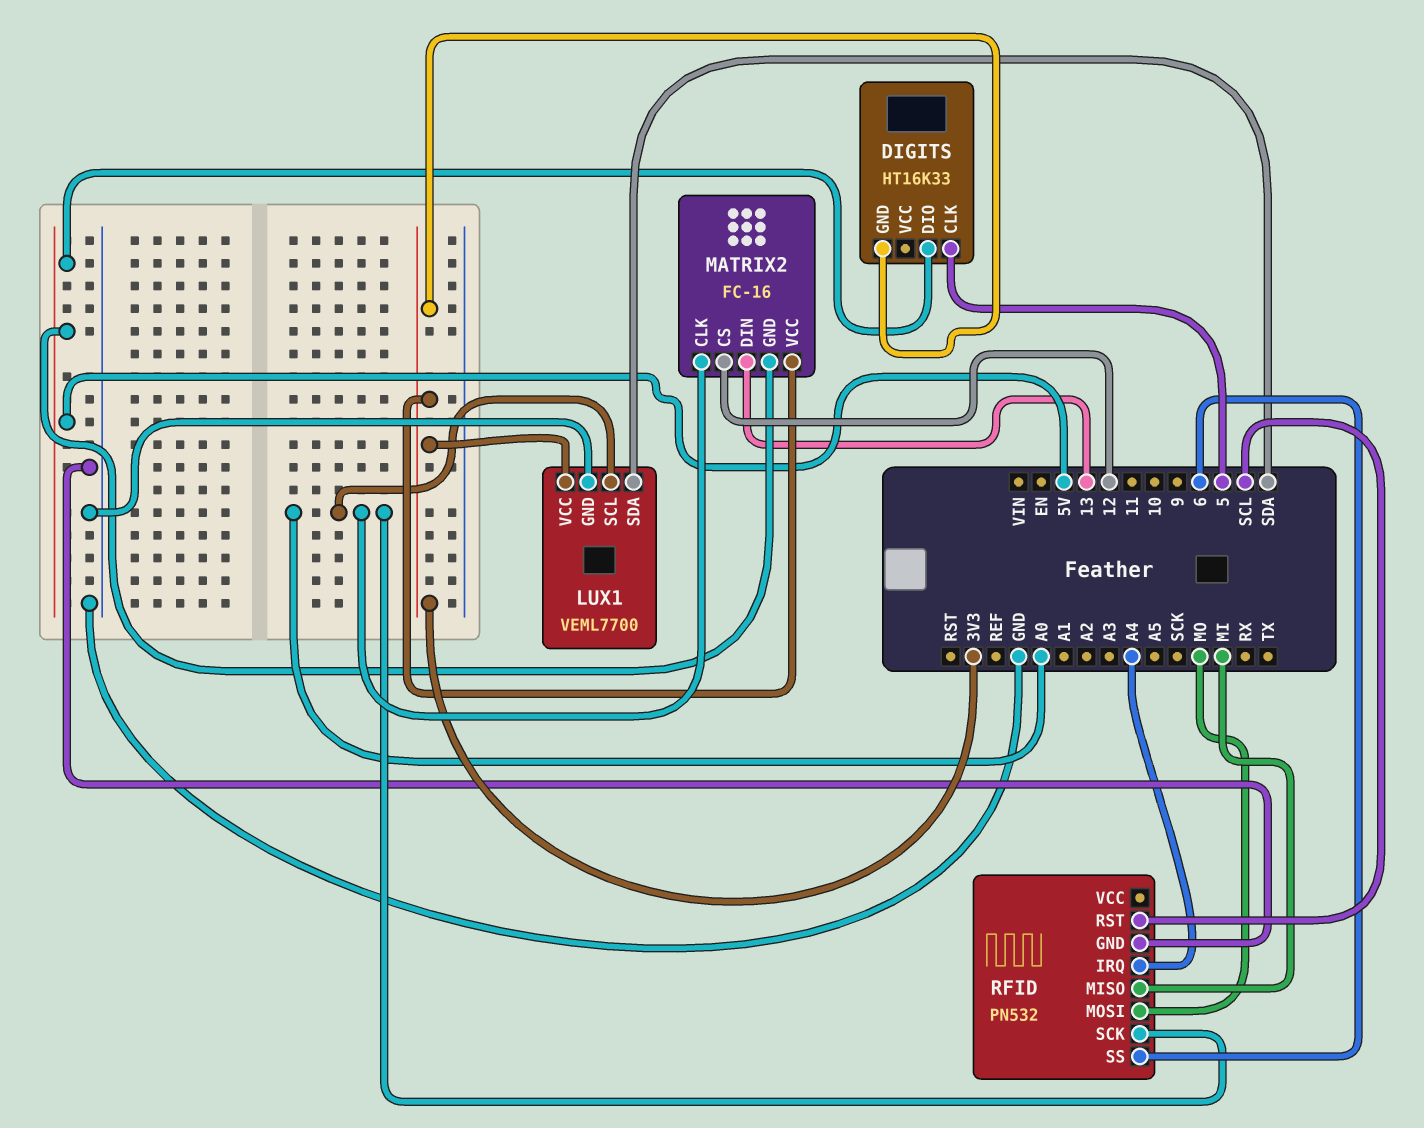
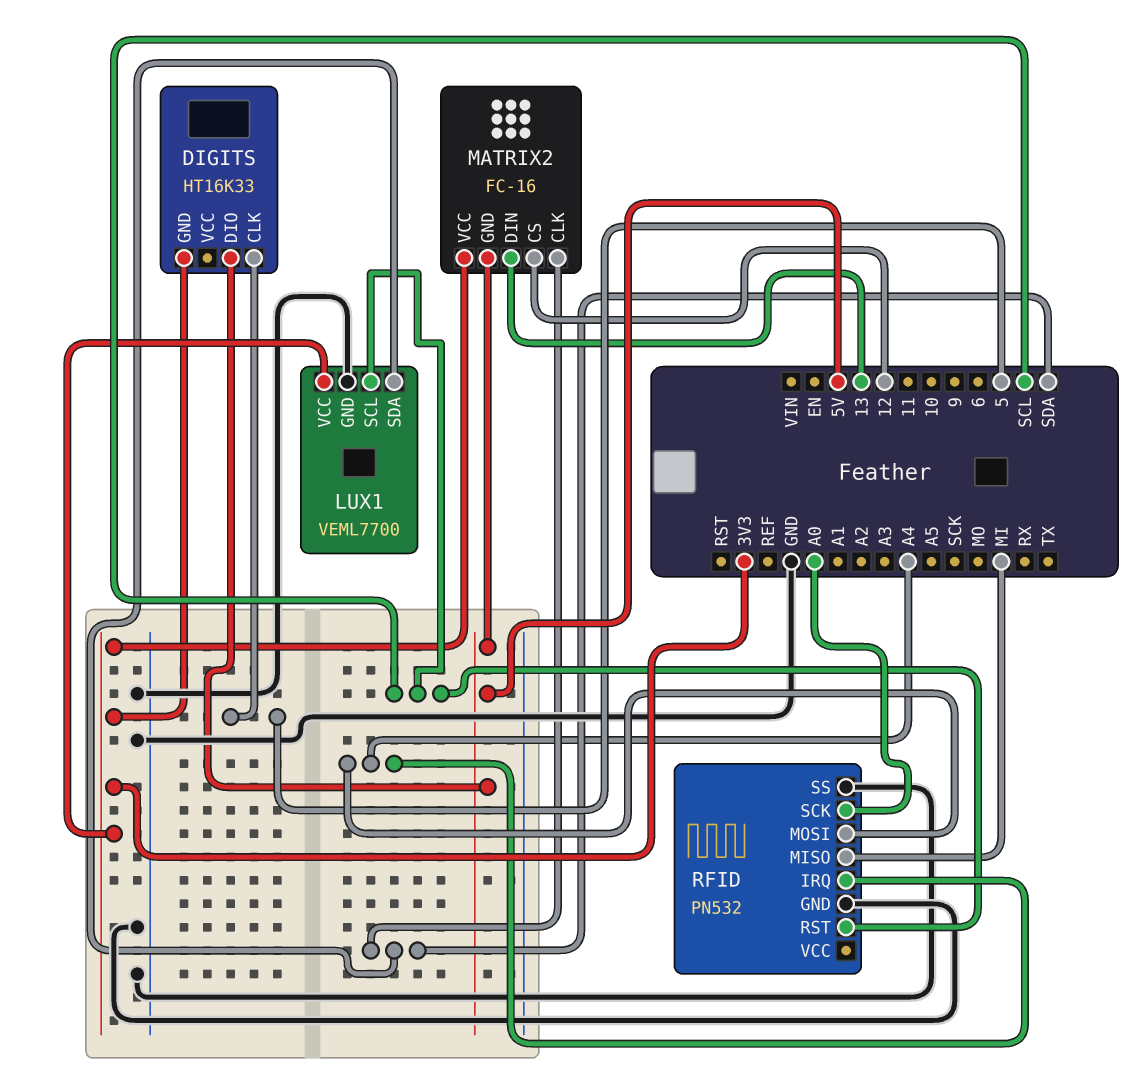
LUX1 pin SCL: A0 -> SCL
MATRIX2 pin CLK: A0 -> SDA
RFID pin MOSI: MO -> A4
RFID pin SS: 6 -> GND

